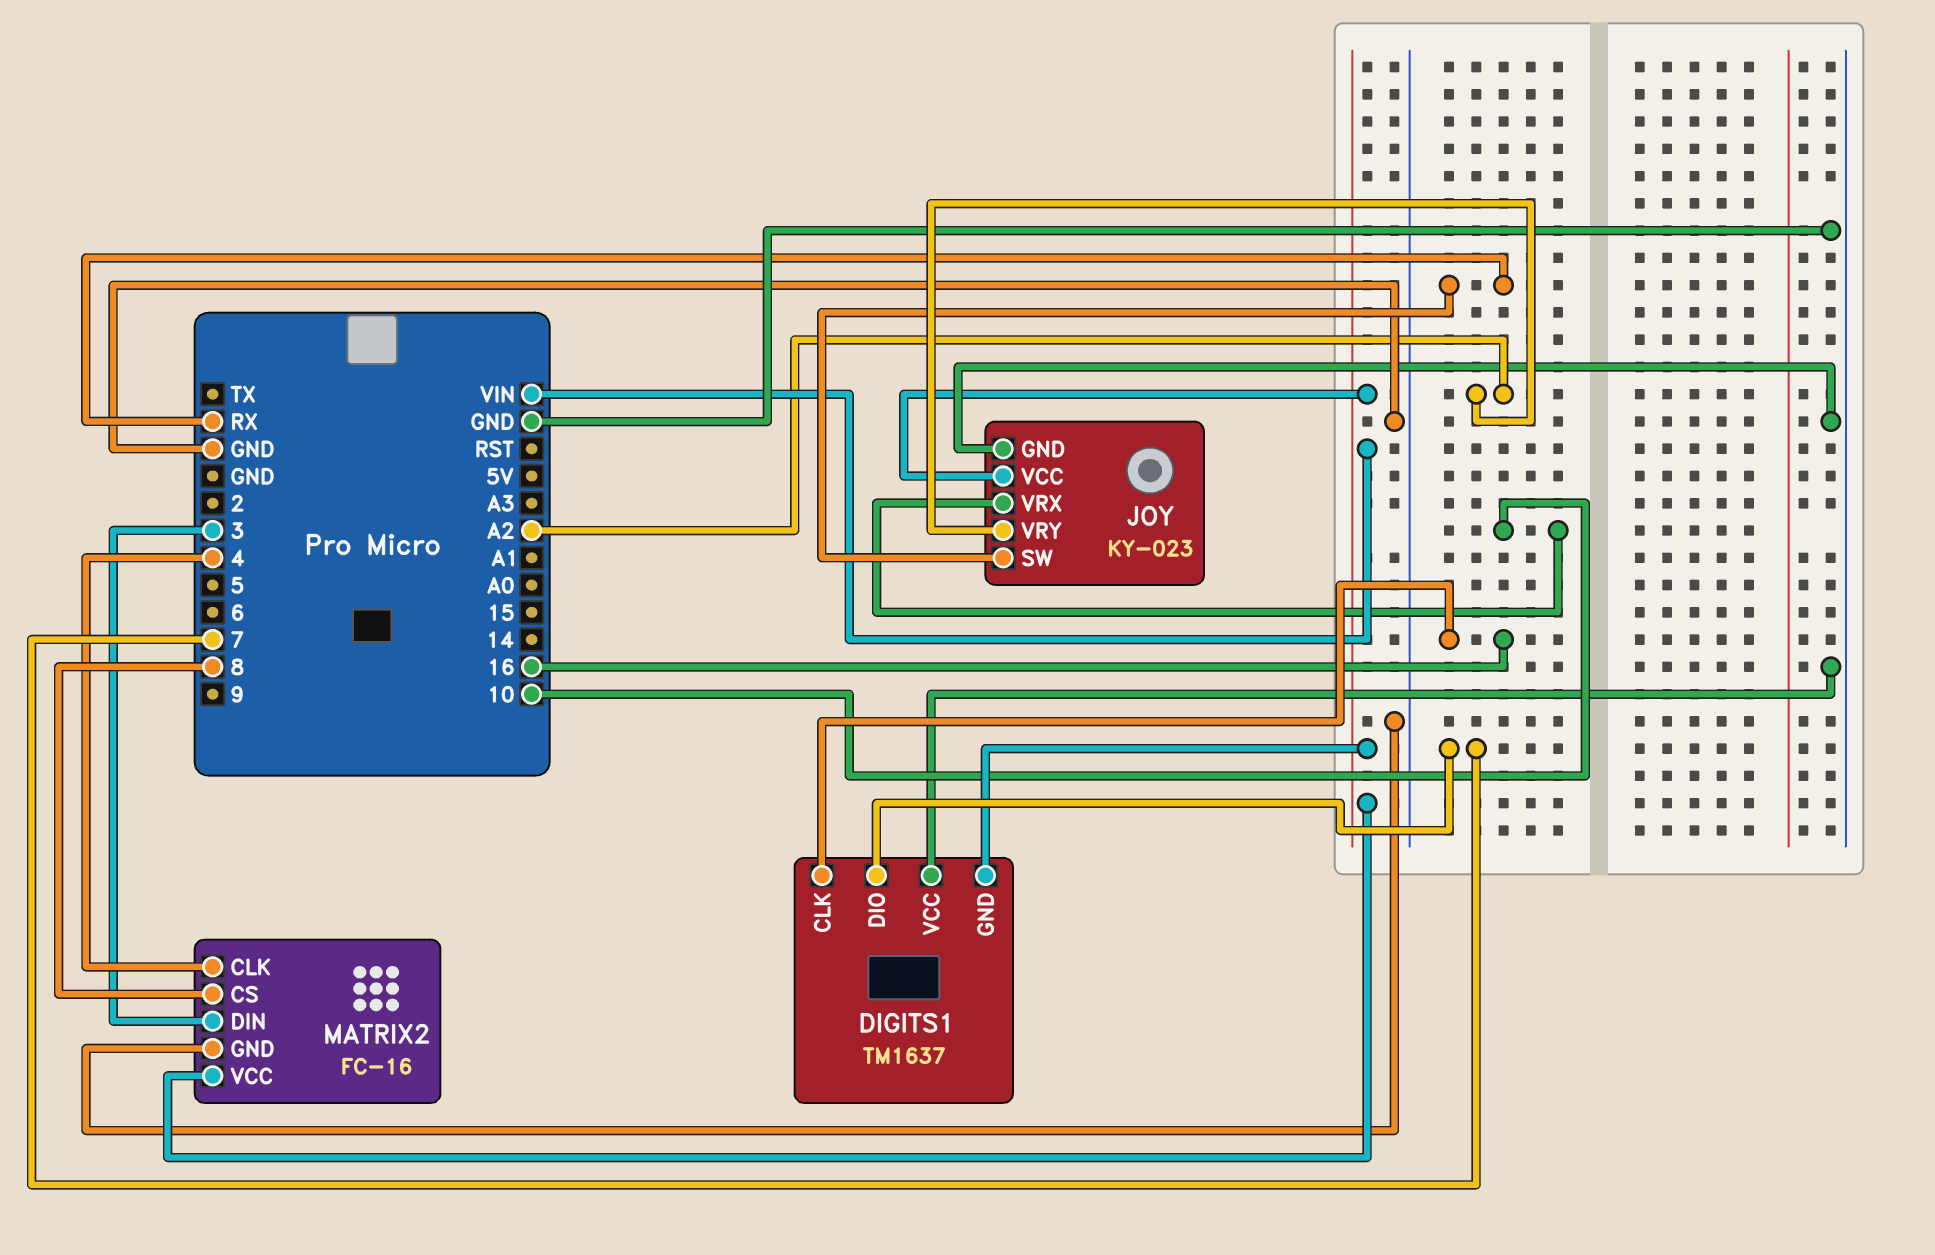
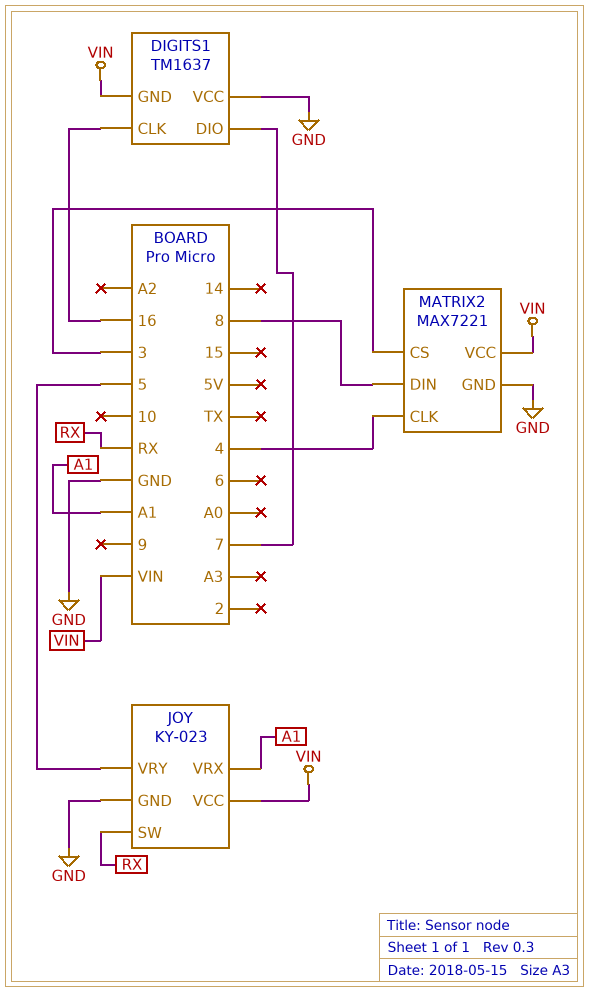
JOY pin VRX: 10 -> A1
JOY pin VRY: A2 -> 5
MATRIX2: FC-16 -> MAX7221
MATRIX2 pin CS: 8 -> 3
MATRIX2 pin DIN: 3 -> 8

